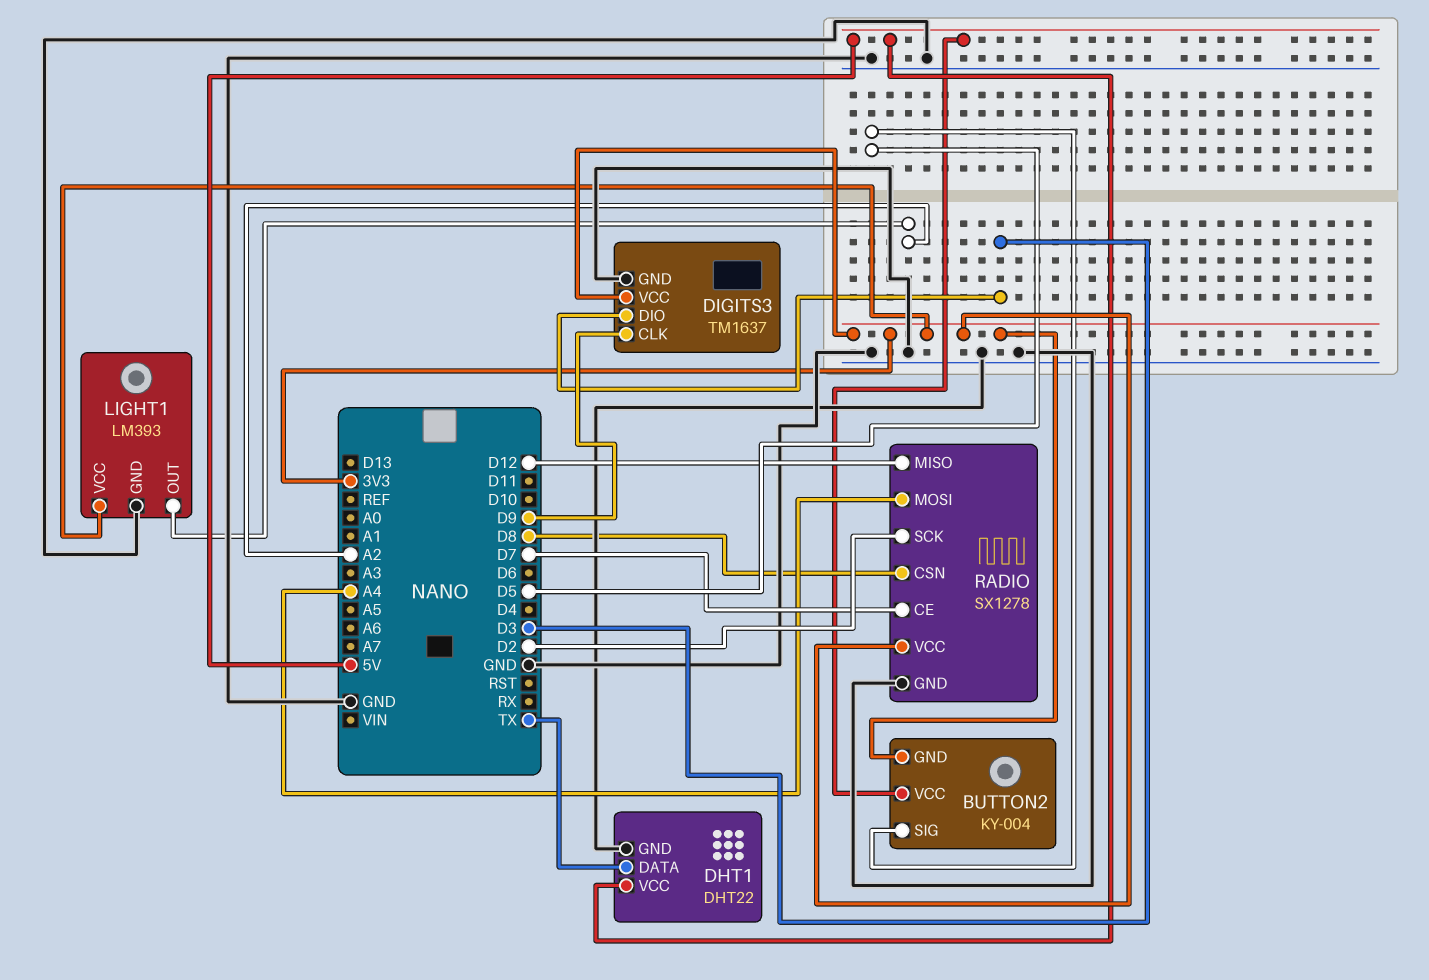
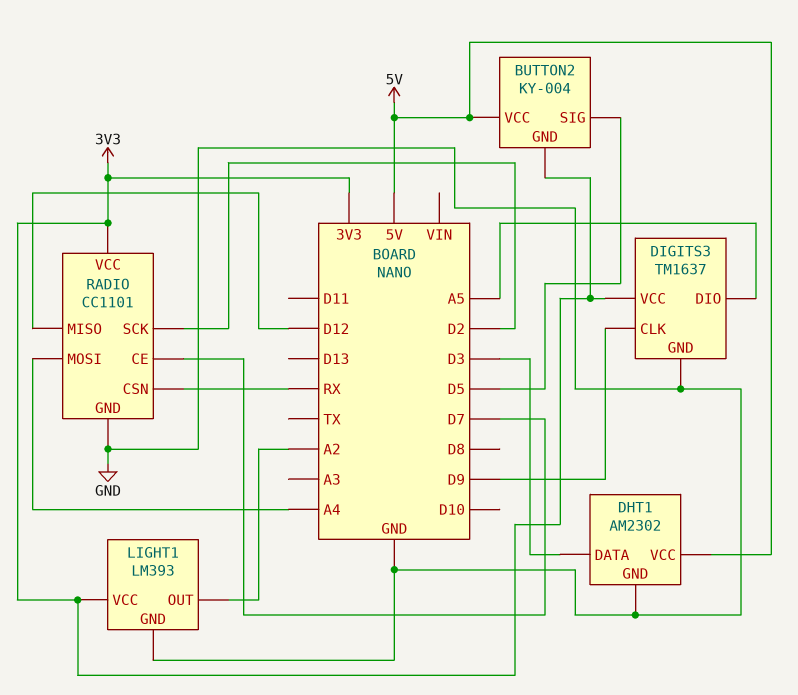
DHT1: DHT22 -> AM2302
DHT1 pin DATA: TX -> D3
DIGITS3 pin DIO: D3 -> A5
RADIO: SX1278 -> CC1101
RADIO pin CSN: D8 -> RX

